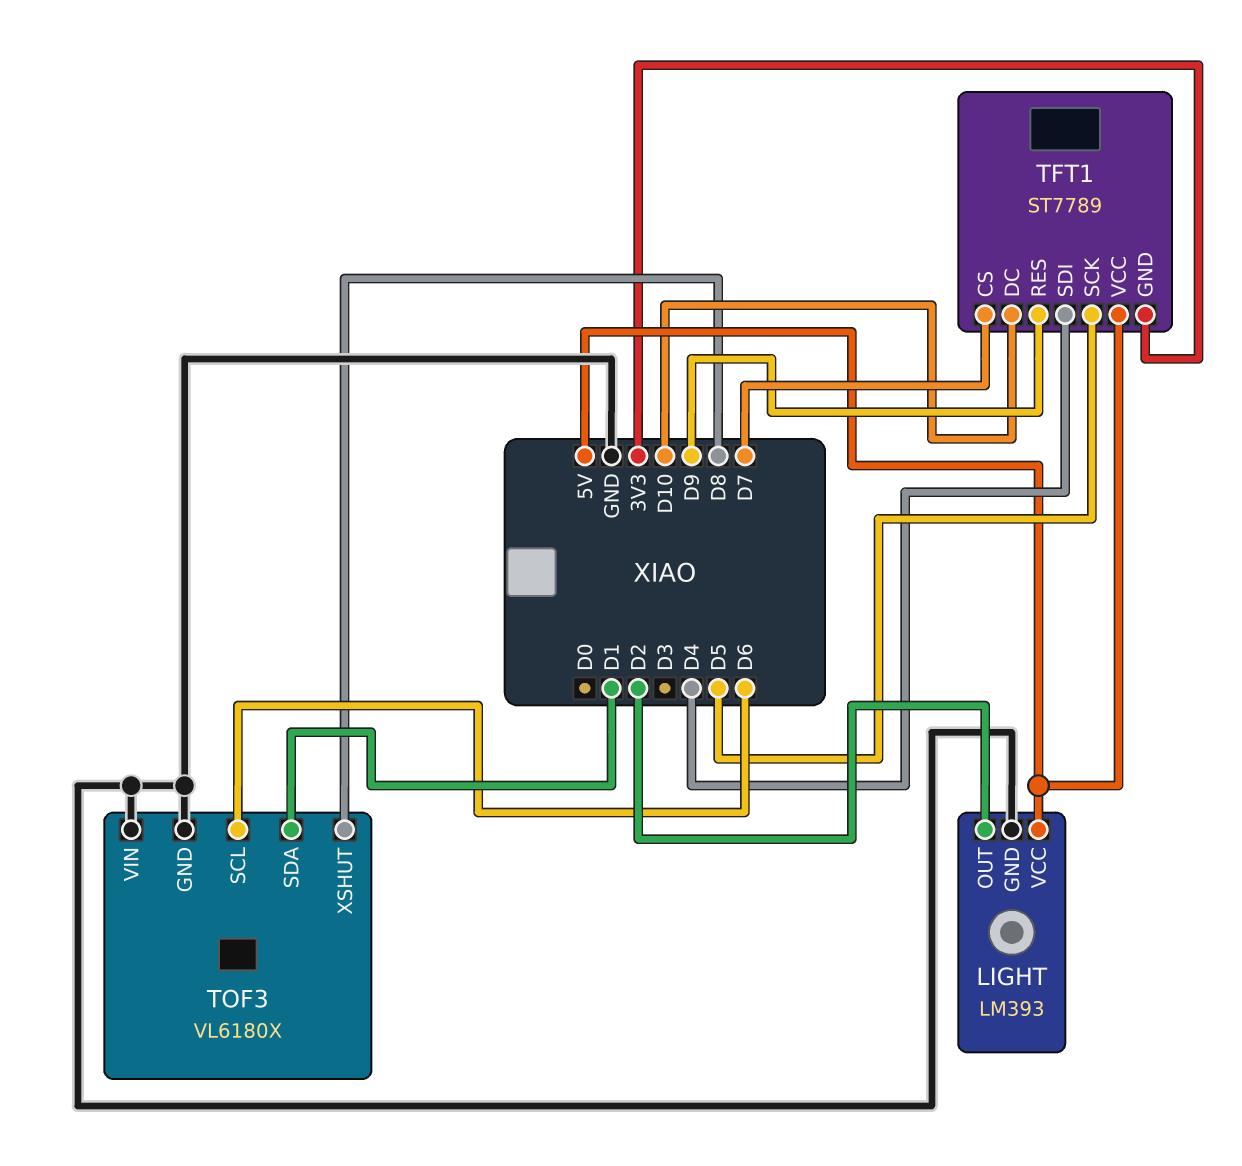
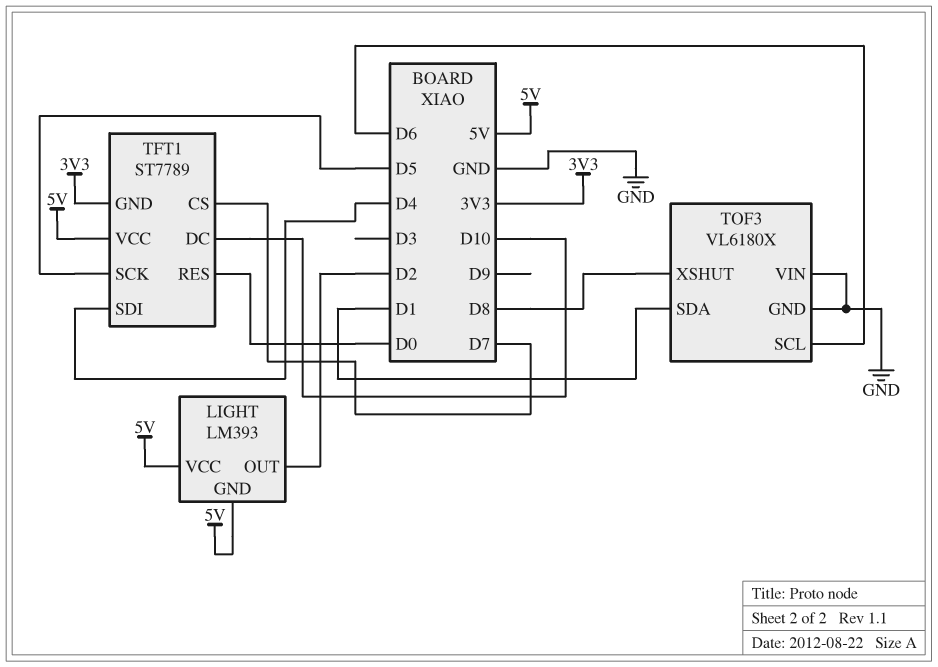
LIGHT pin GND: GND -> 5V
TFT1 pin RES: D9 -> D0

